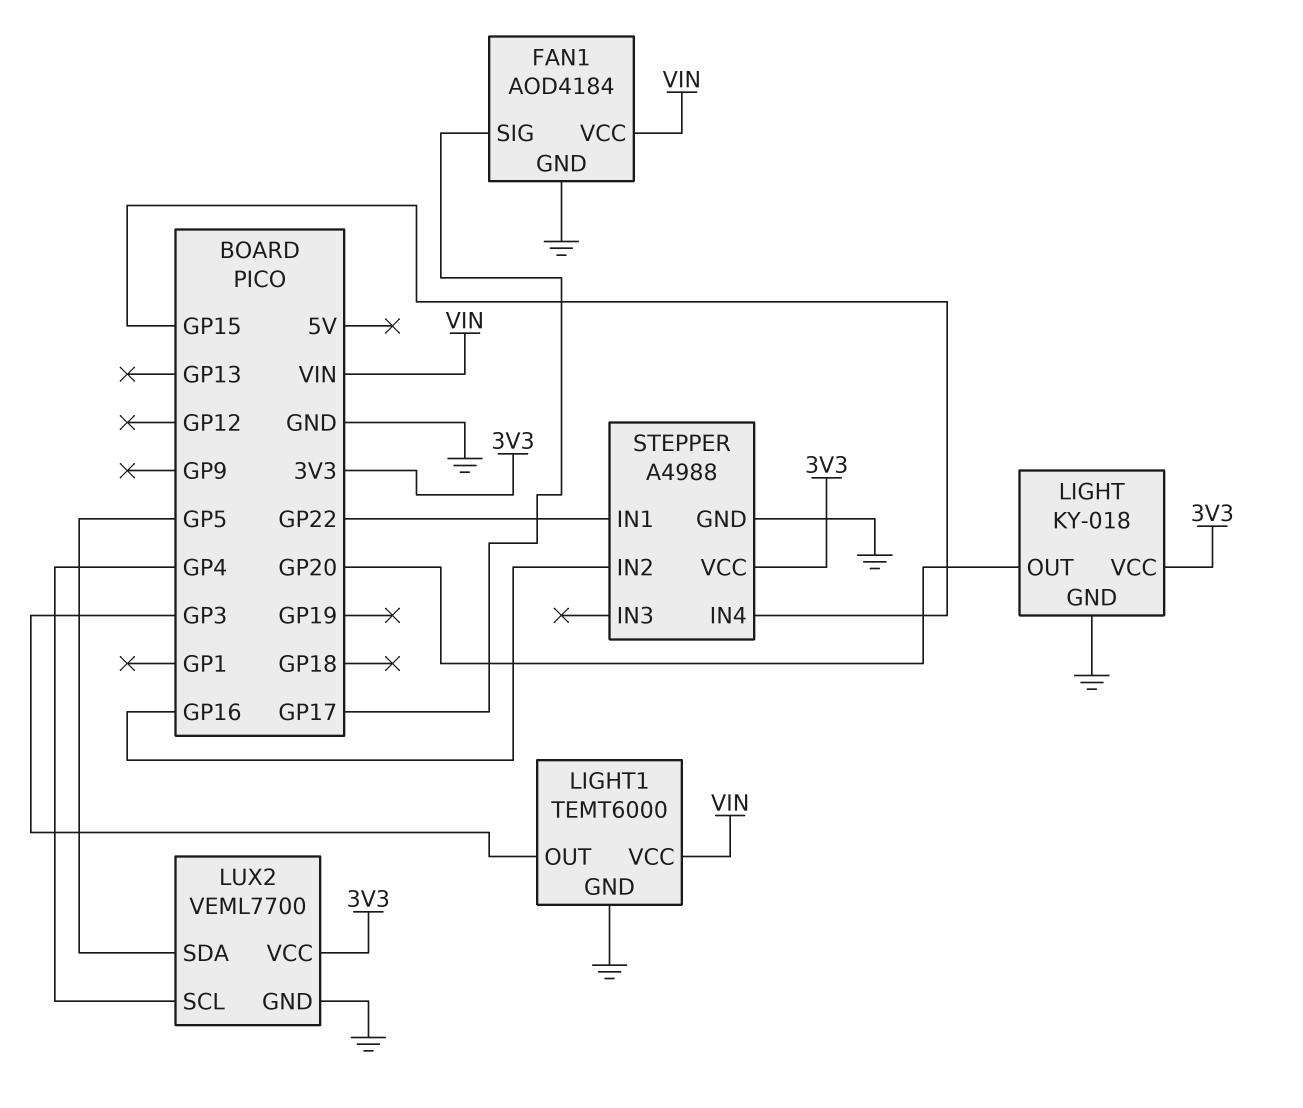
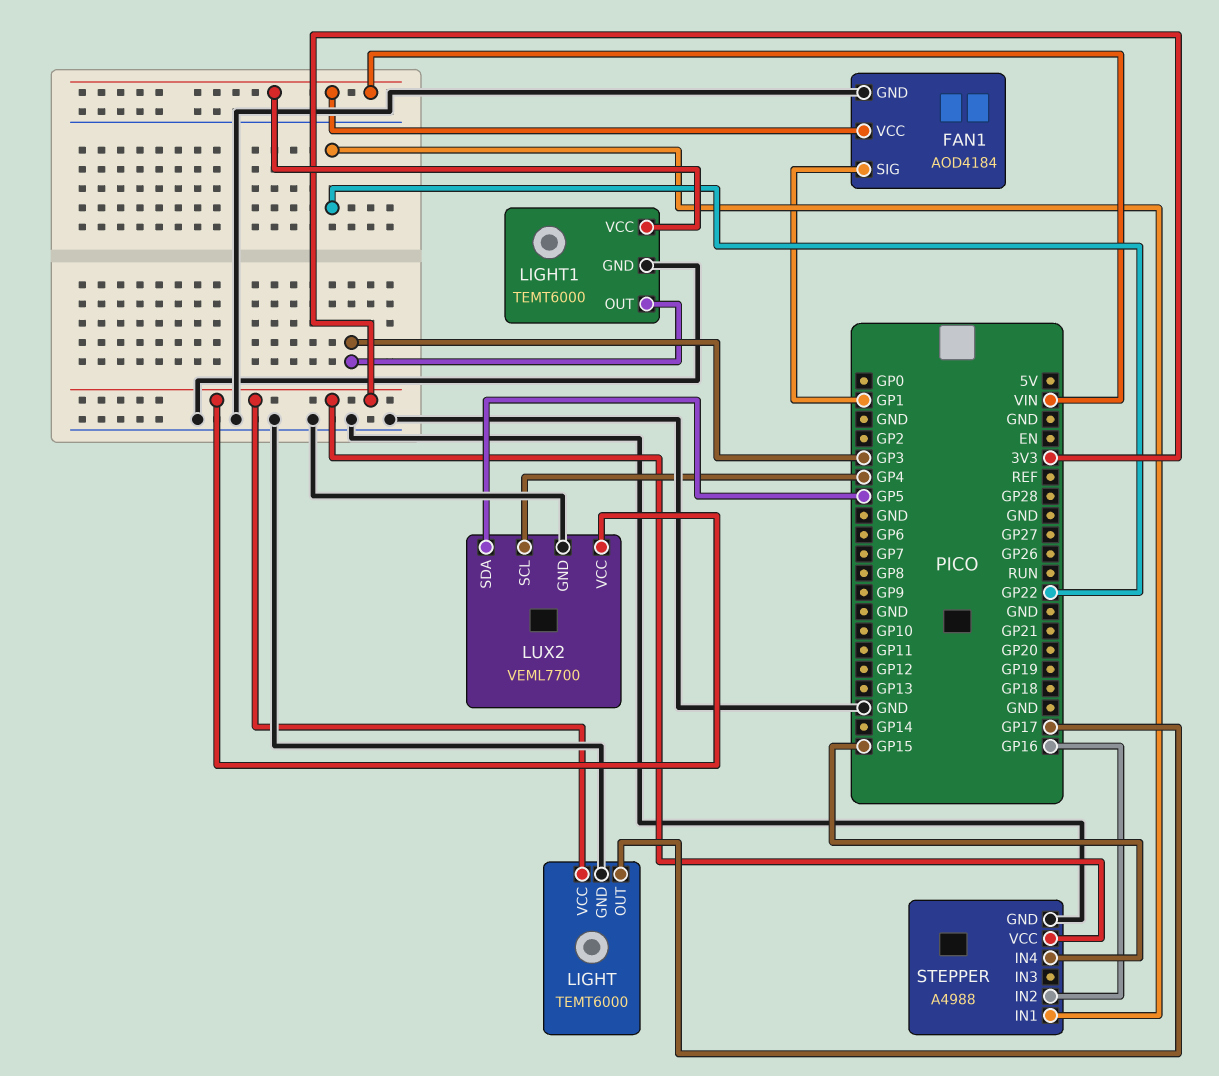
FAN1 pin SIG: GP17 -> GP1
LIGHT: KY-018 -> TEMT6000
LIGHT pin OUT: GP20 -> GP17

